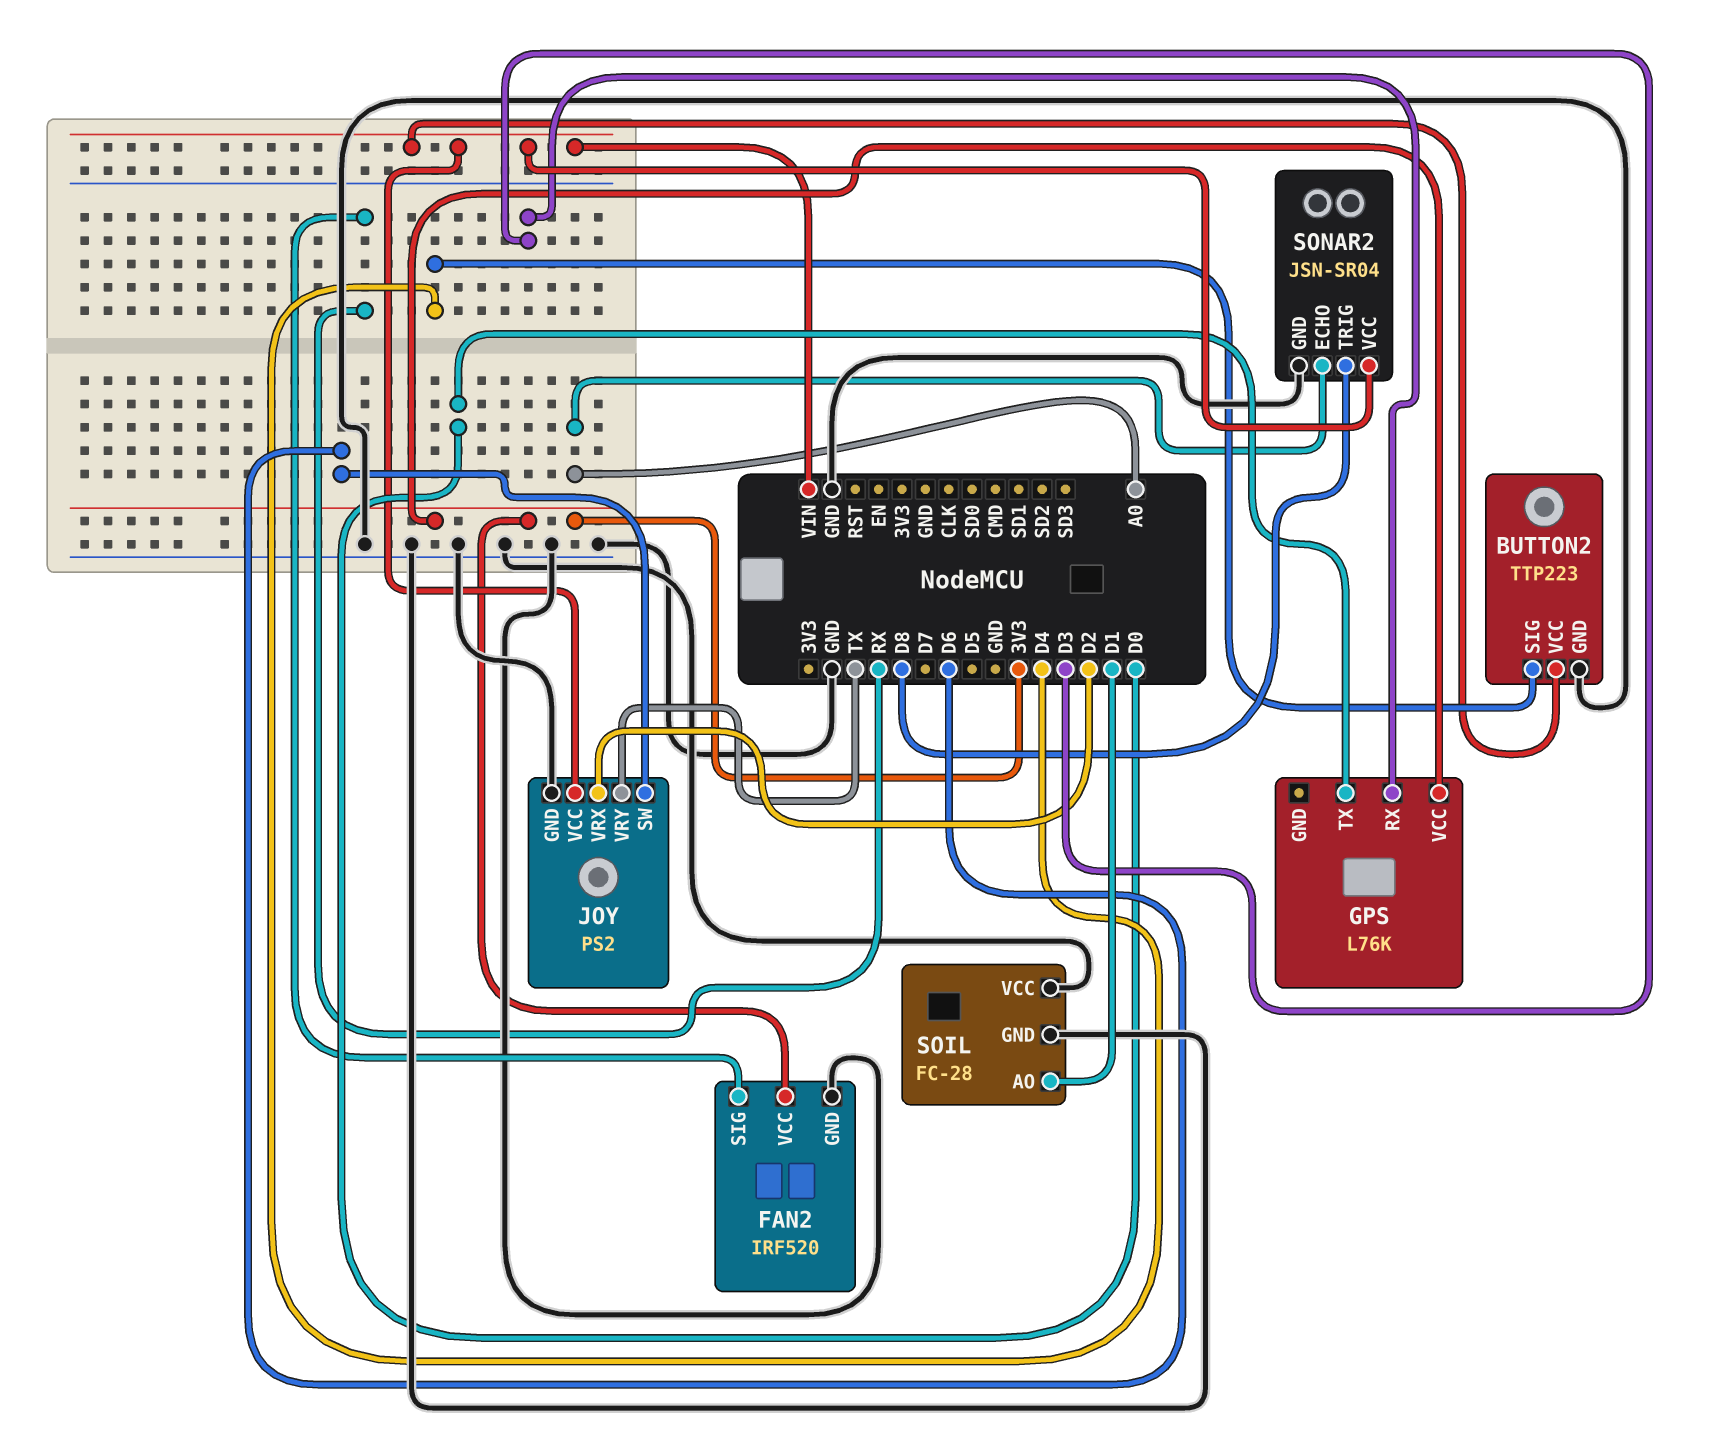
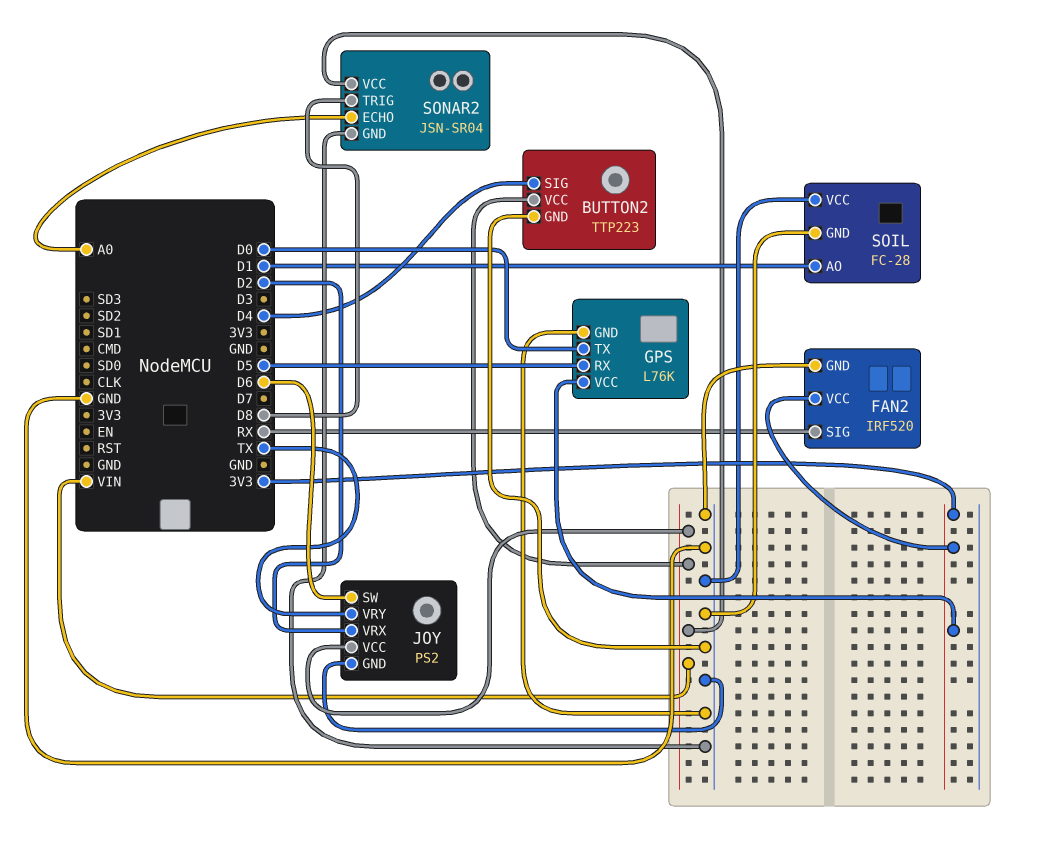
GPS pin GND: none -> GND
GPS pin RX: D3 -> D5

